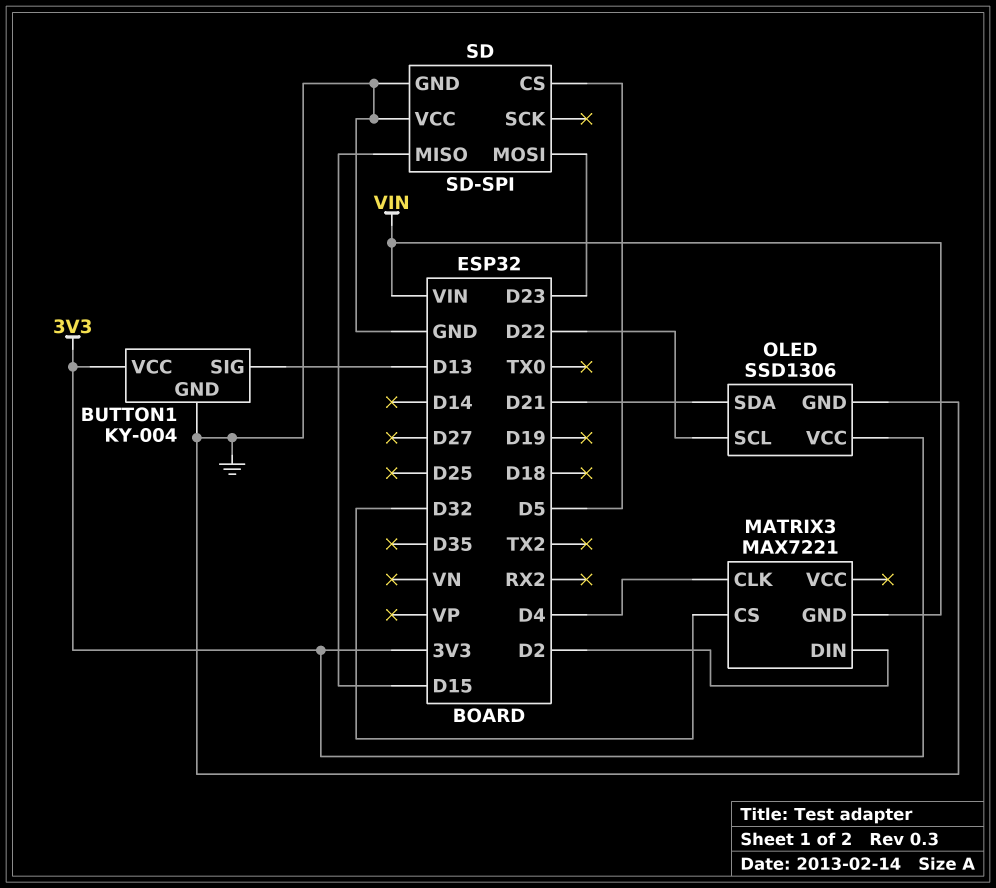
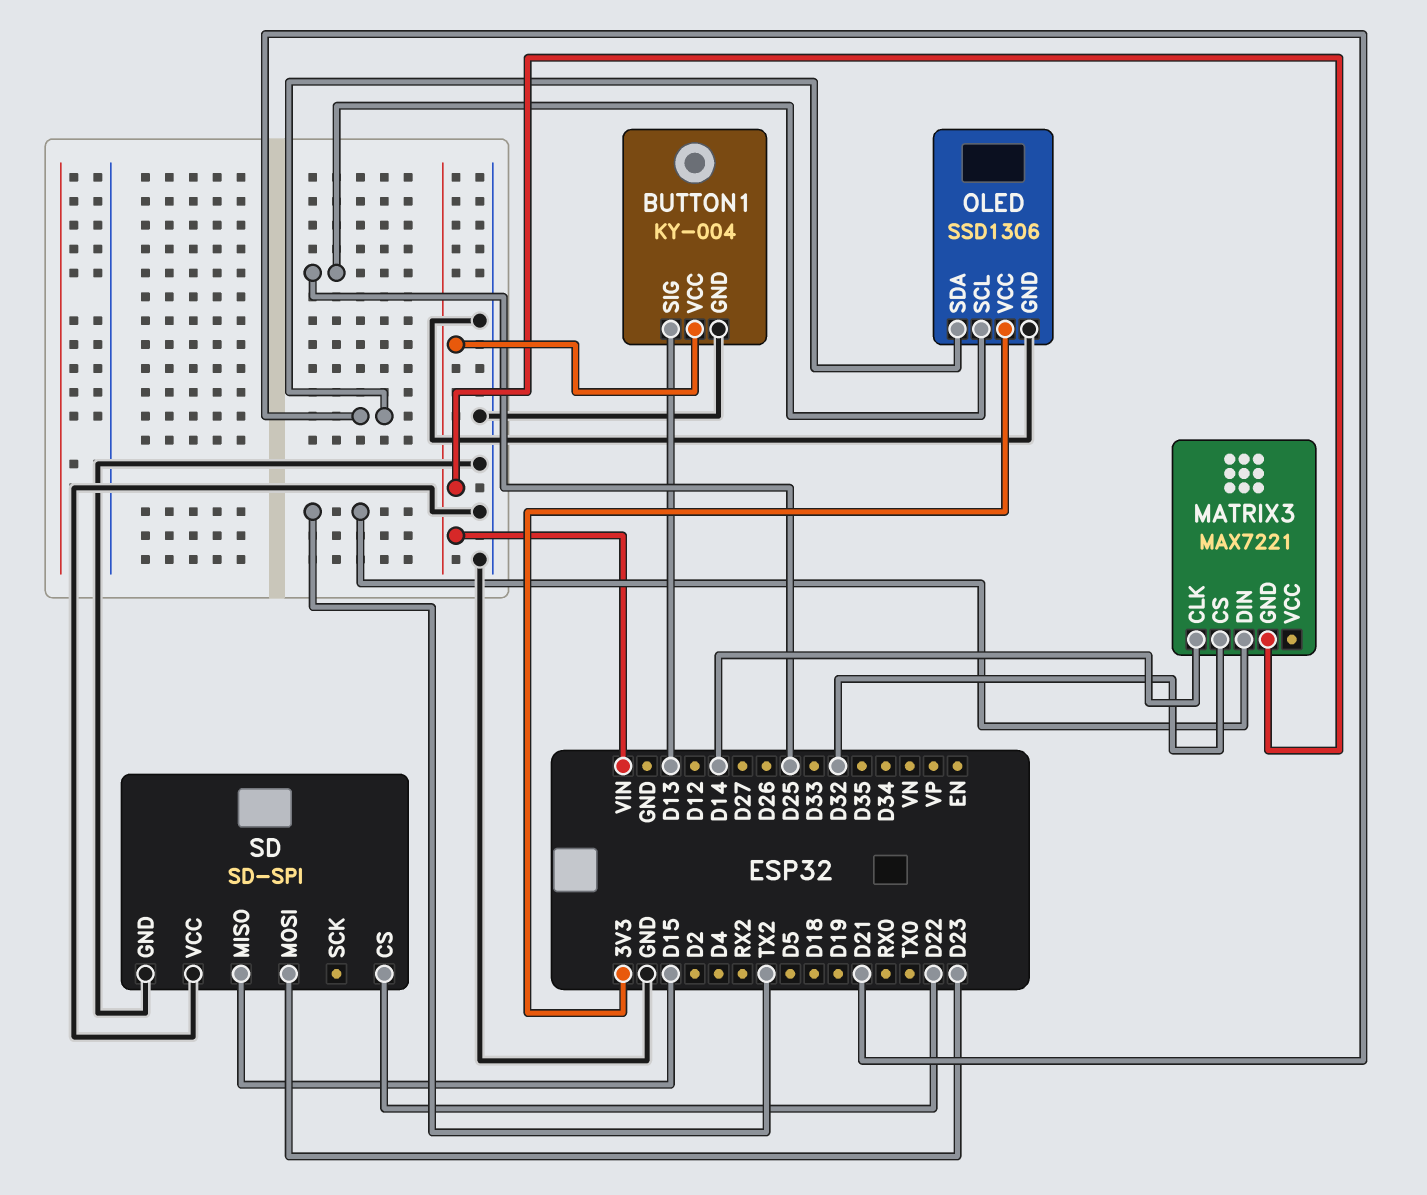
BUTTON1 pin VCC: 3V3 -> VIN
MATRIX3 pin CLK: D4 -> D14
MATRIX3 pin DIN: D2 -> TX2
OLED pin SCL: D22 -> D25
SD pin CS: D5 -> D22

